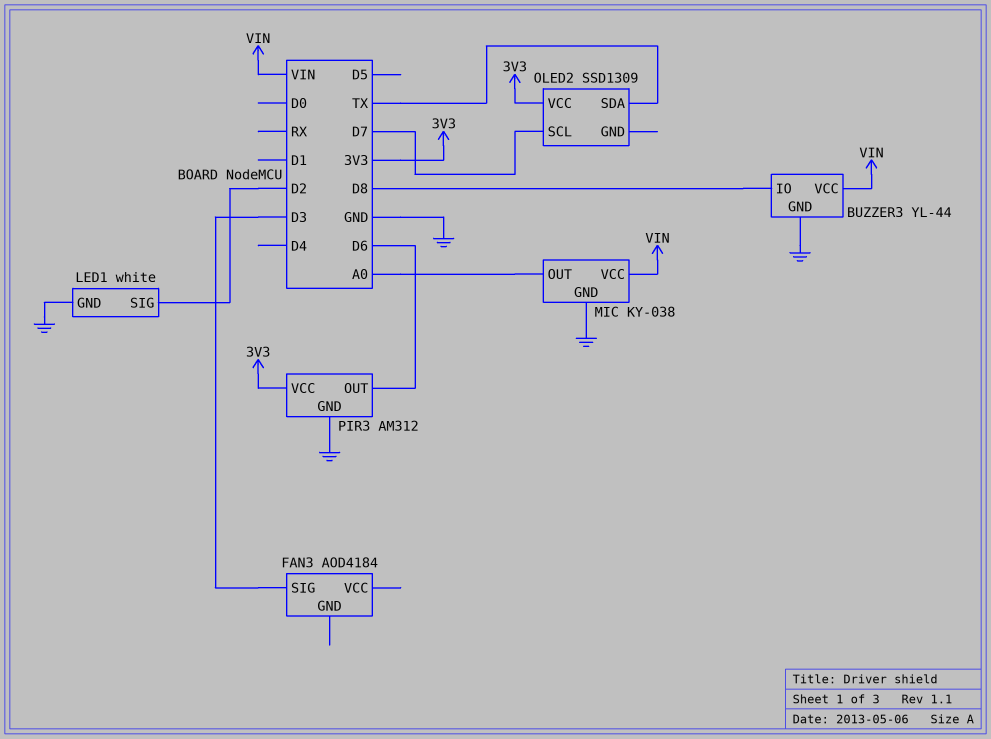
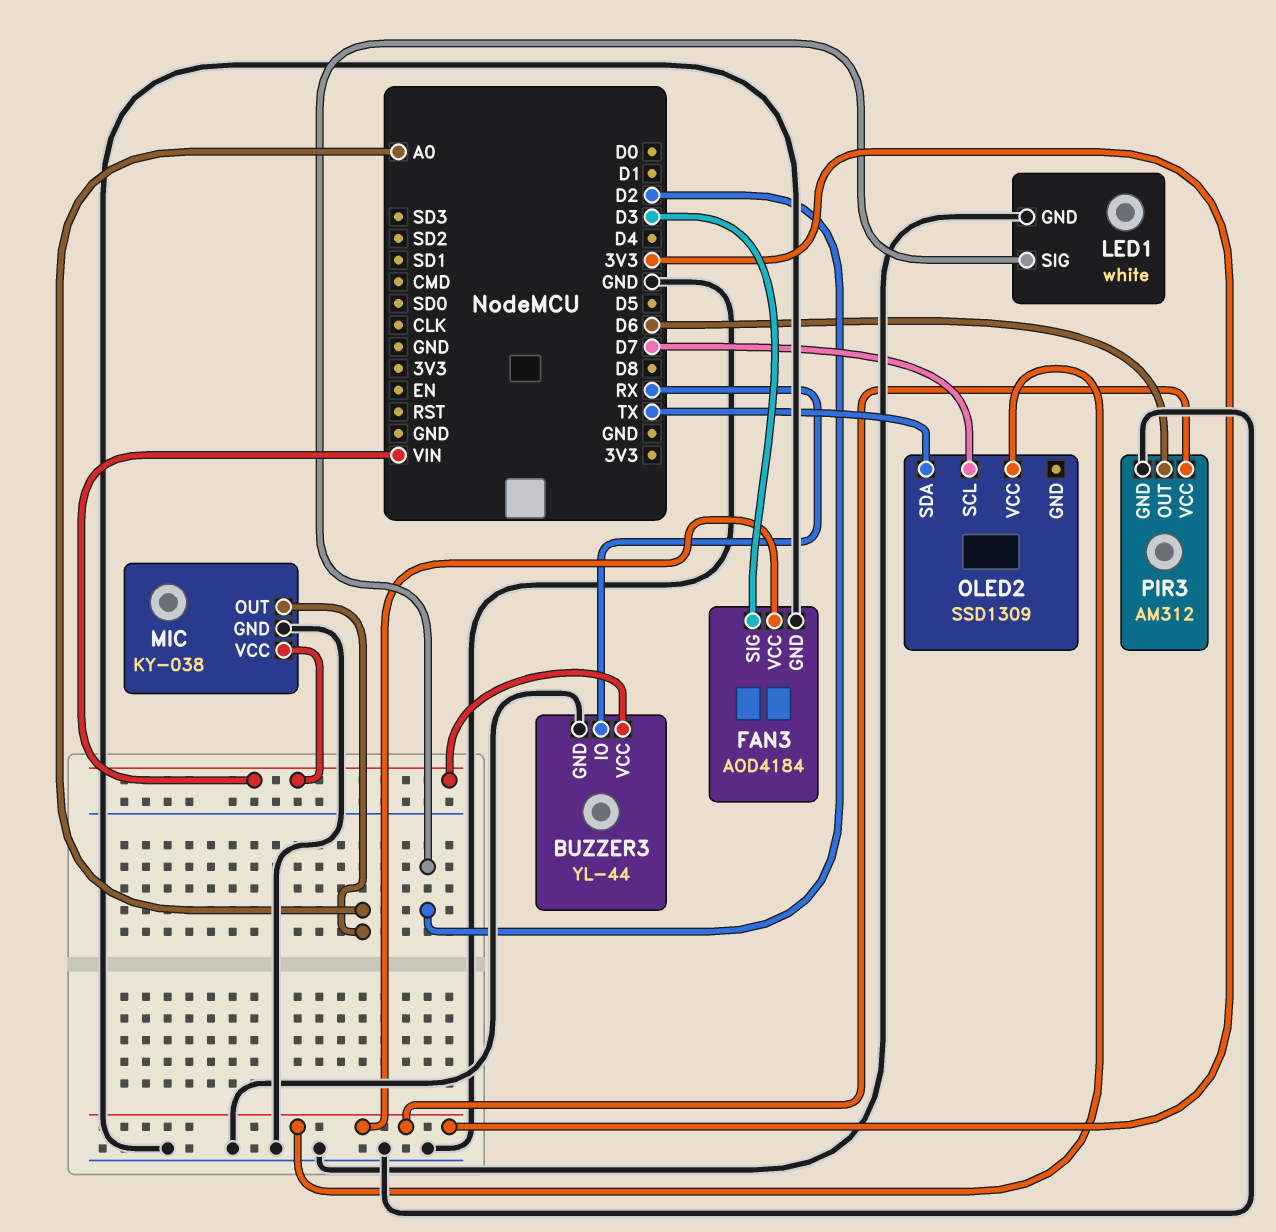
BUZZER3 pin IO: D8 -> RX
FAN3 pin GND: none -> GND
FAN3 pin VCC: none -> 3V3

